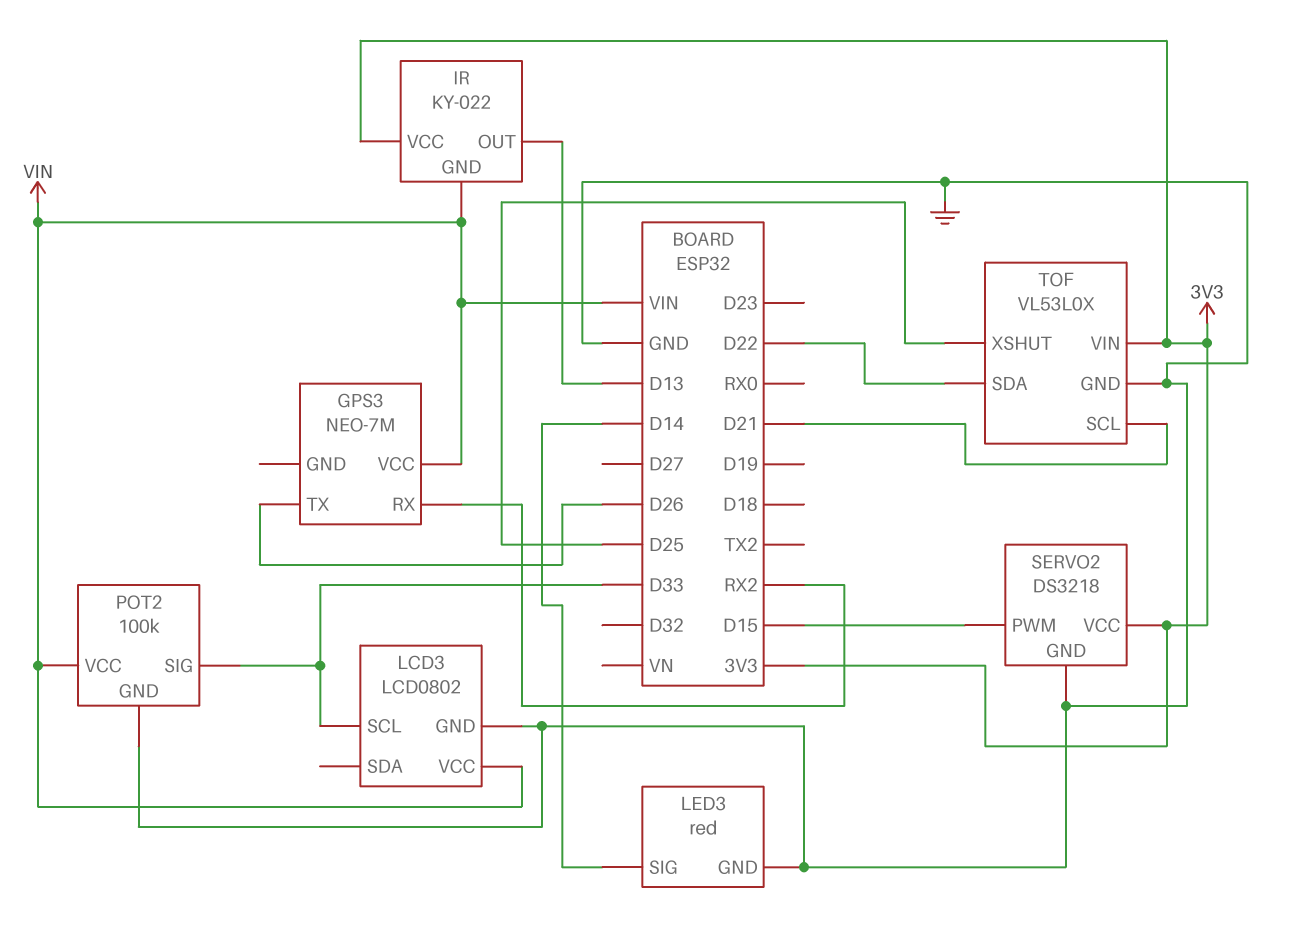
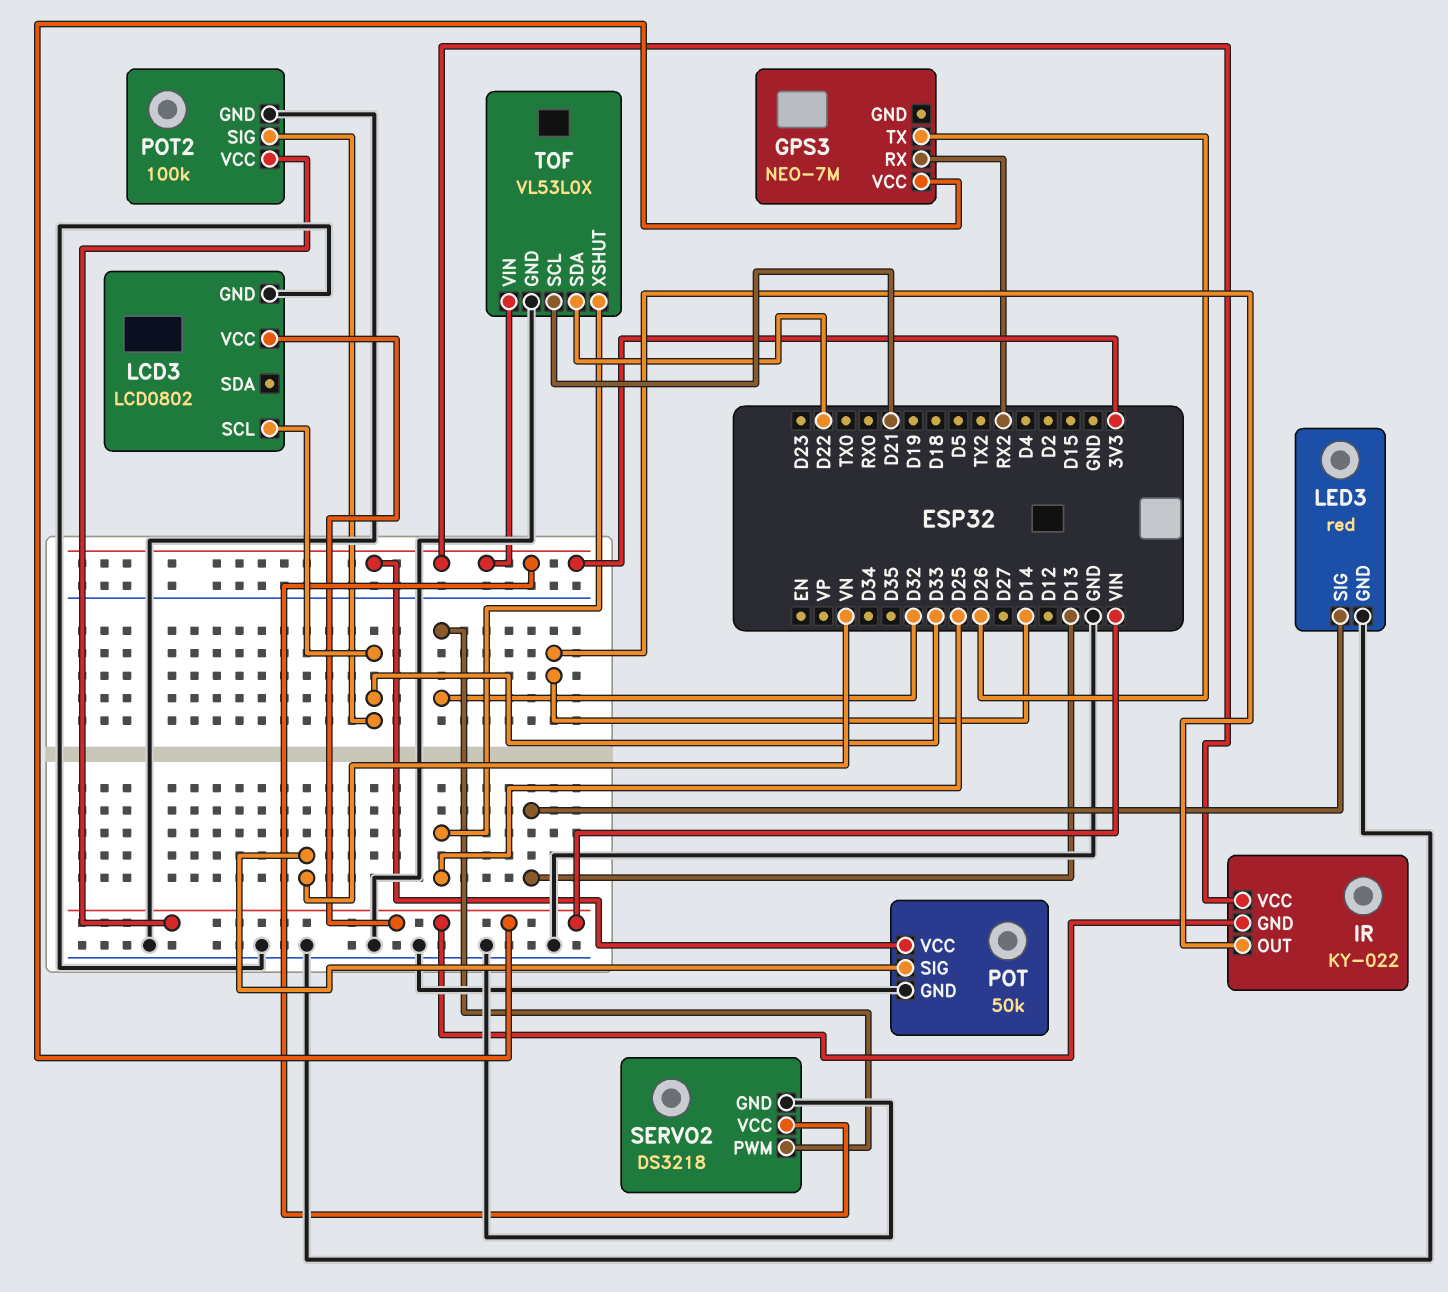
IR pin OUT: D13 -> D14
LED3 pin SIG: D14 -> D13
POT: none -> 50k
POT pin GND: none -> GND
POT pin SIG: none -> VN
POT pin VCC: none -> 3V3
SERVO2 pin PWM: D15 -> D32

